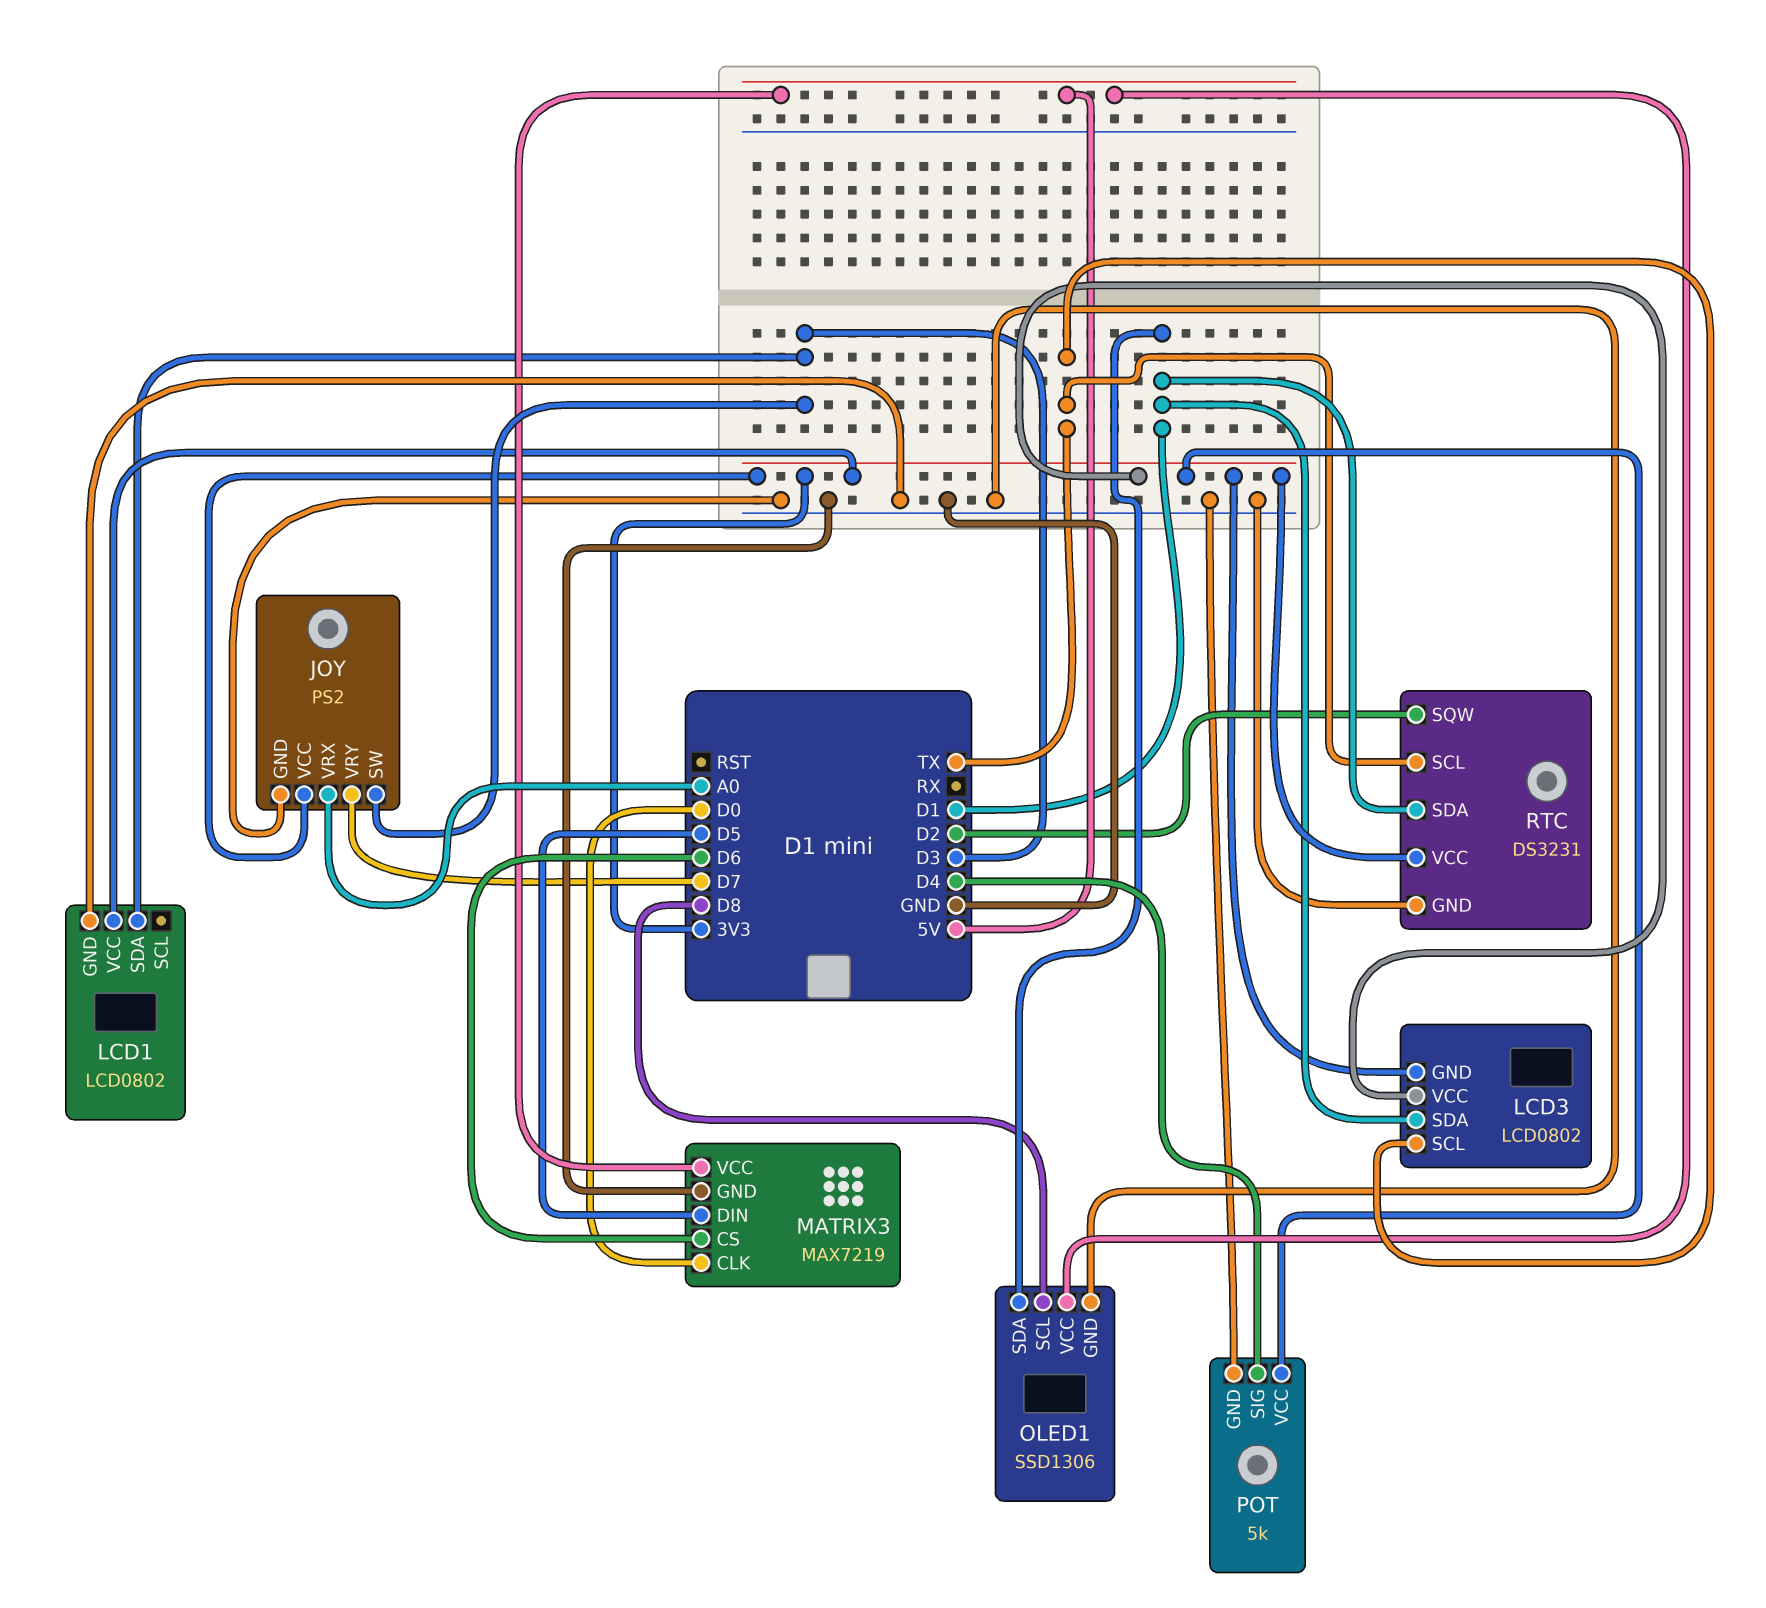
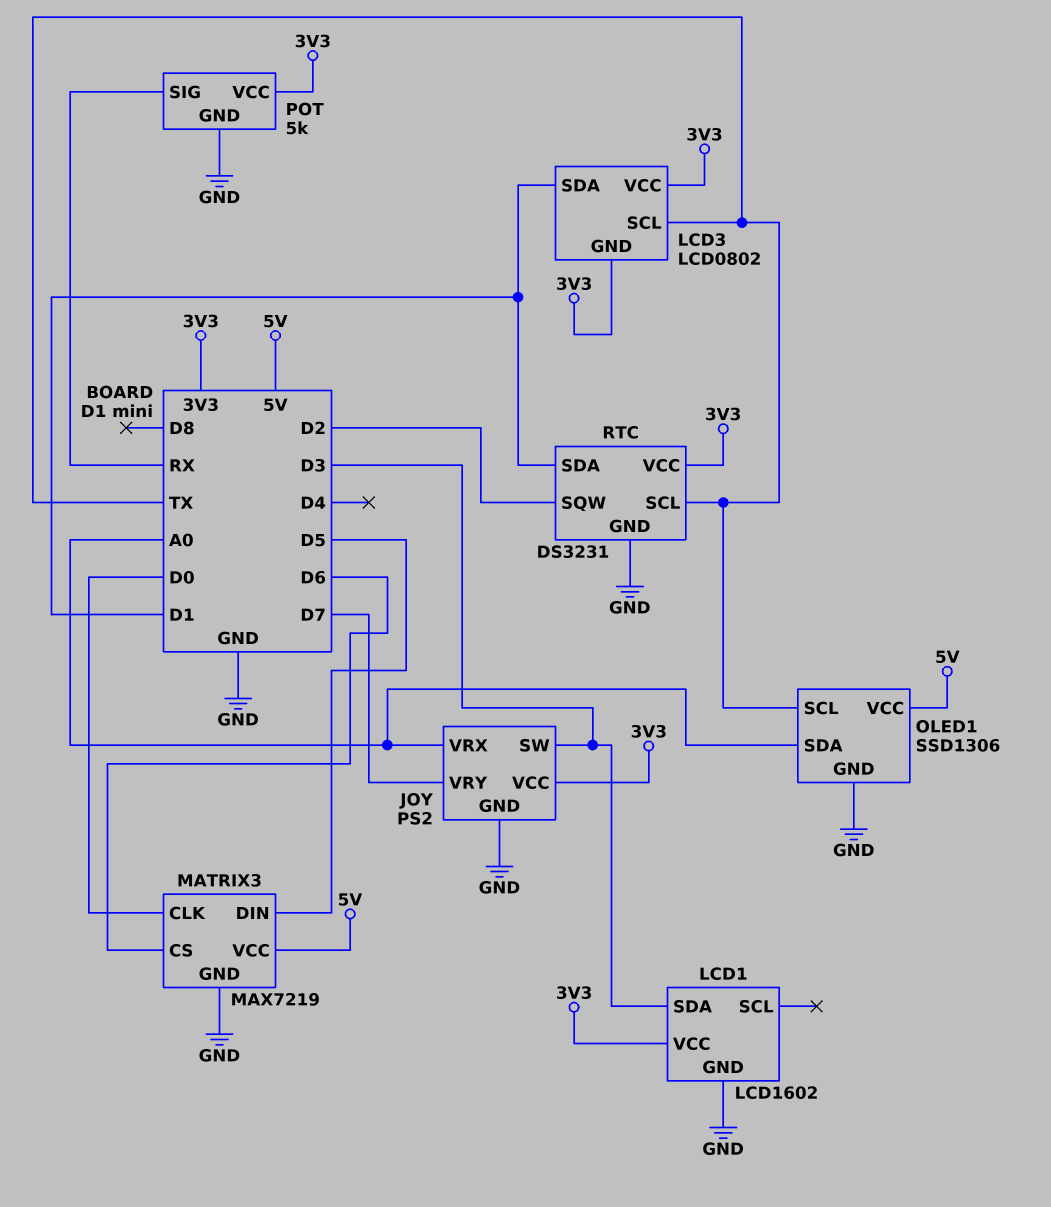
LCD1: LCD0802 -> LCD1602
OLED1 pin SCL: D8 -> TX
OLED1 pin SDA: D1 -> A0
POT pin SIG: D4 -> RX

